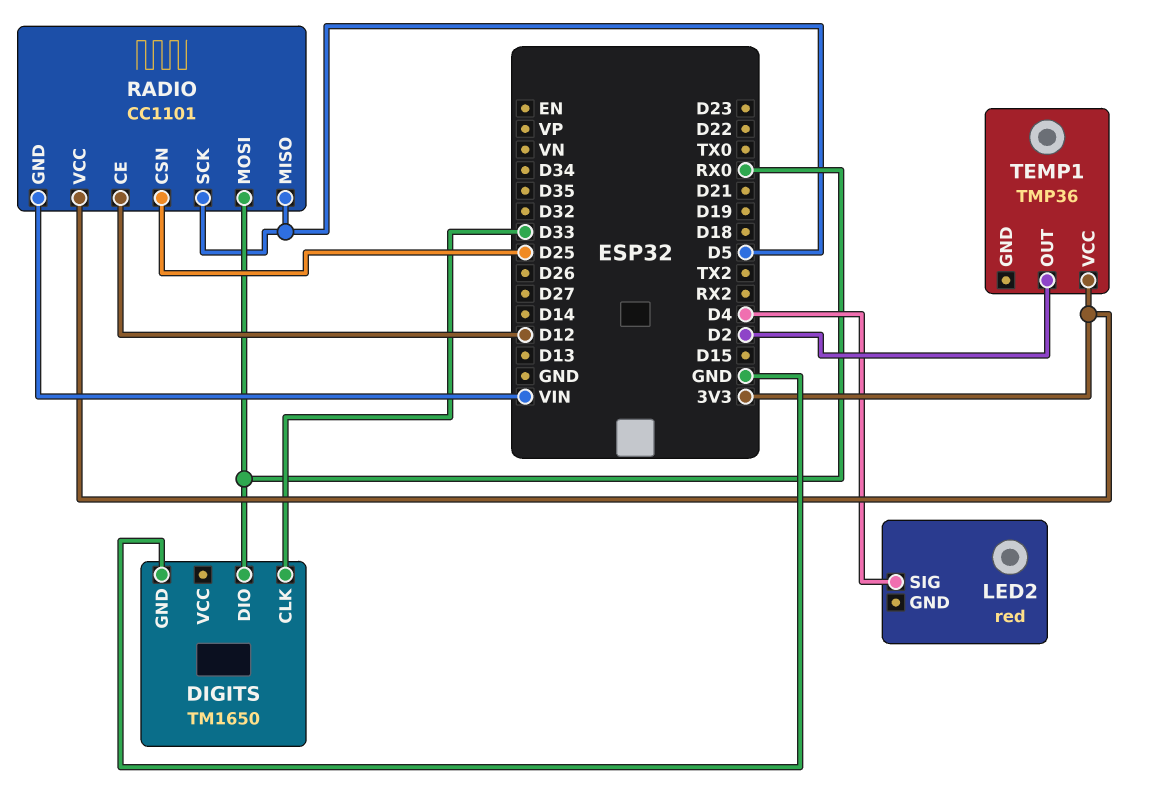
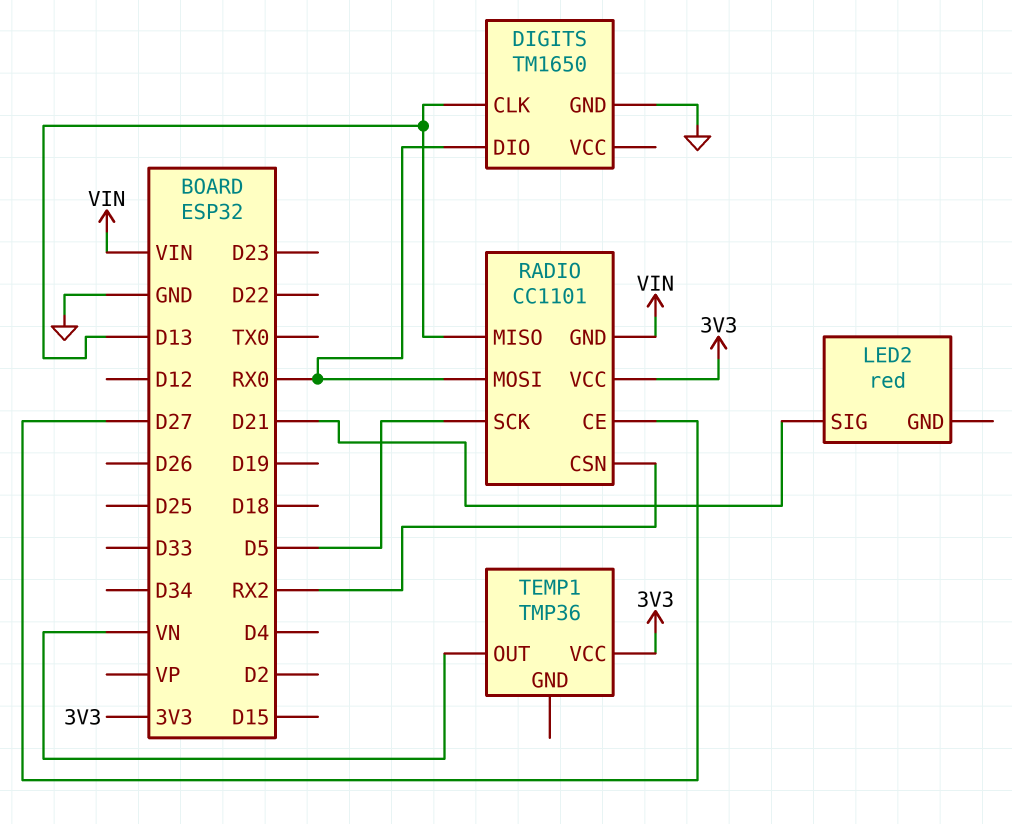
DIGITS pin CLK: D33 -> D13
LED2 pin SIG: D4 -> D21
RADIO pin CE: D12 -> D27
RADIO pin CSN: D25 -> RX2
RADIO pin MISO: D5 -> D13
TEMP1 pin OUT: D2 -> VN

